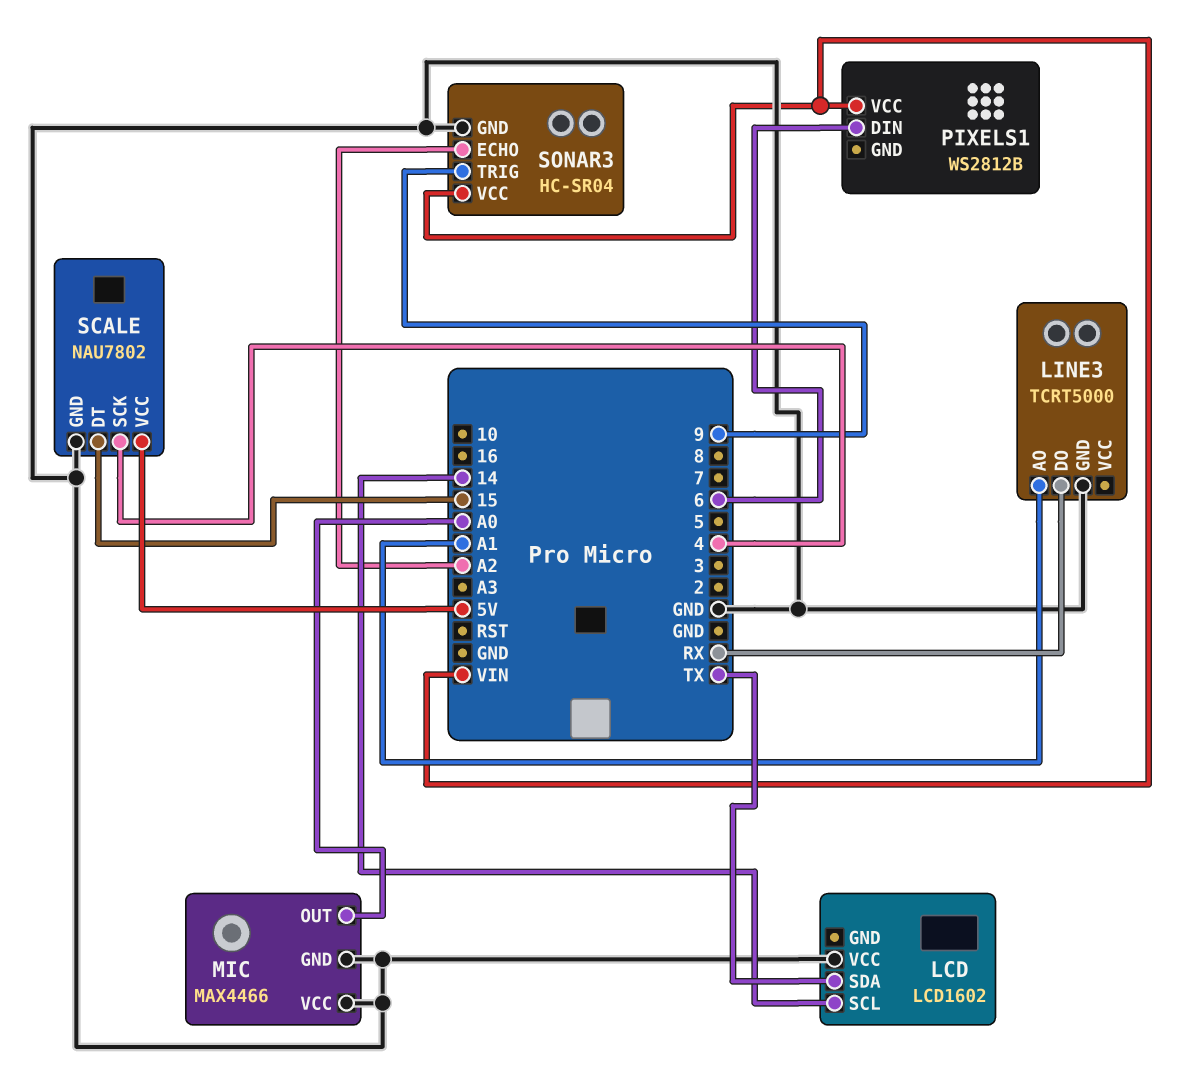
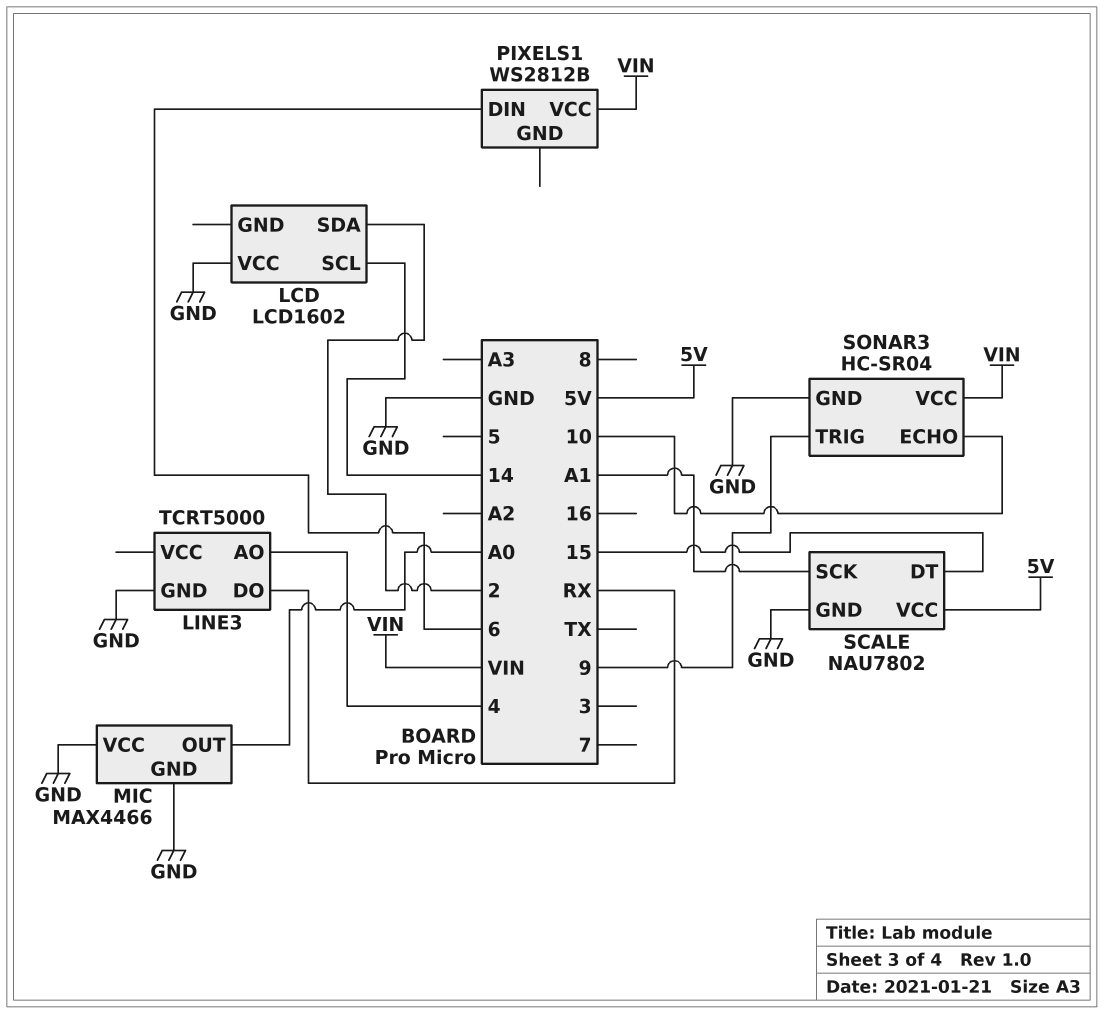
LCD pin SDA: TX -> 2
LINE3 pin AO: A1 -> 4
SCALE pin SCK: 4 -> A1
SONAR3 pin ECHO: A2 -> 10

